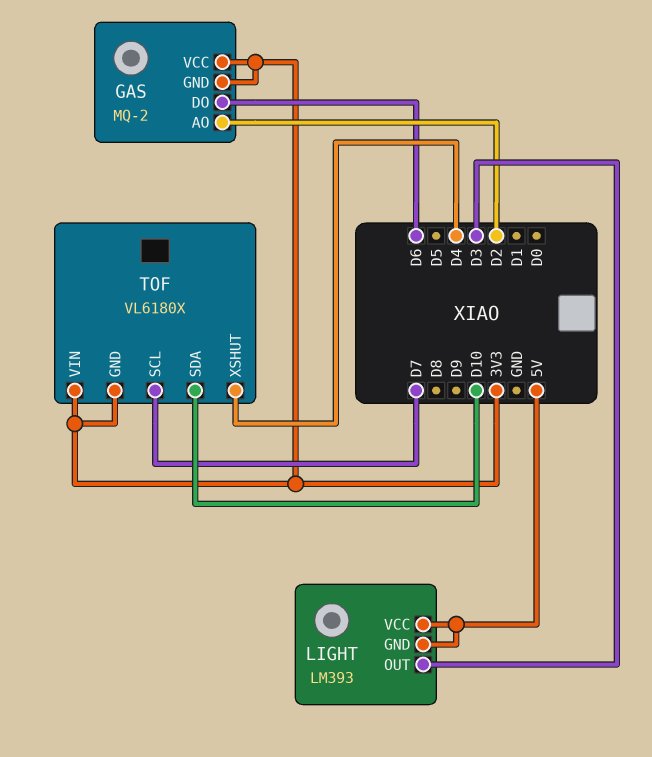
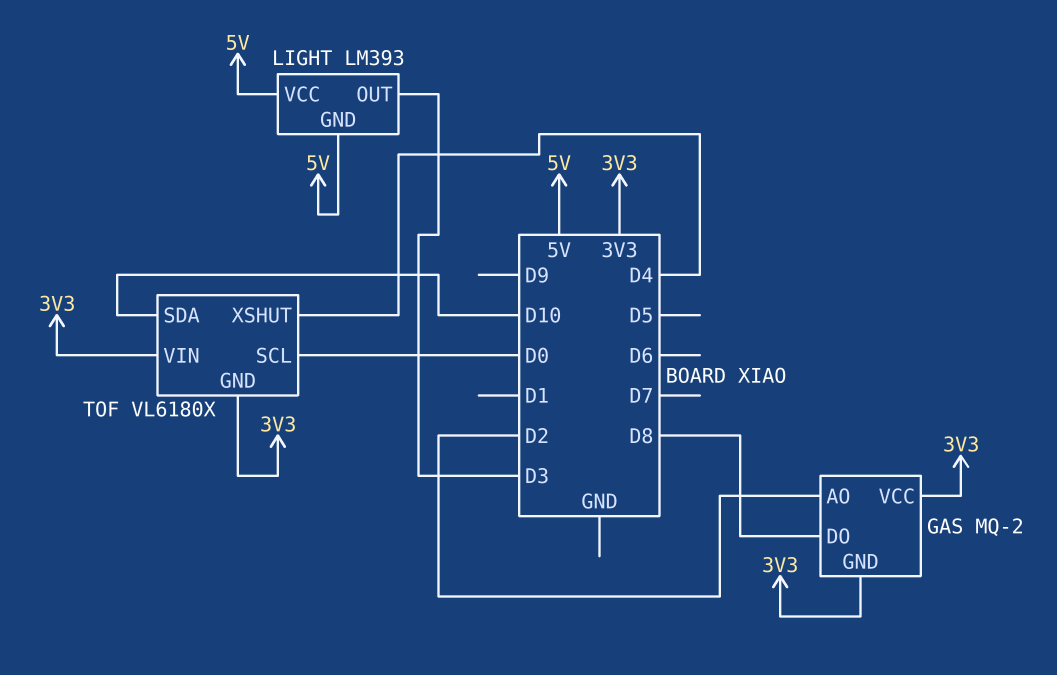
GAS pin DO: D6 -> D8
TOF pin SCL: D7 -> D0

